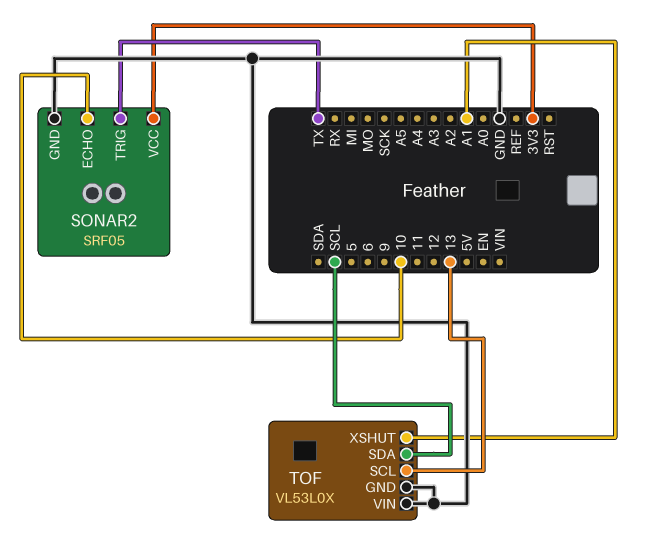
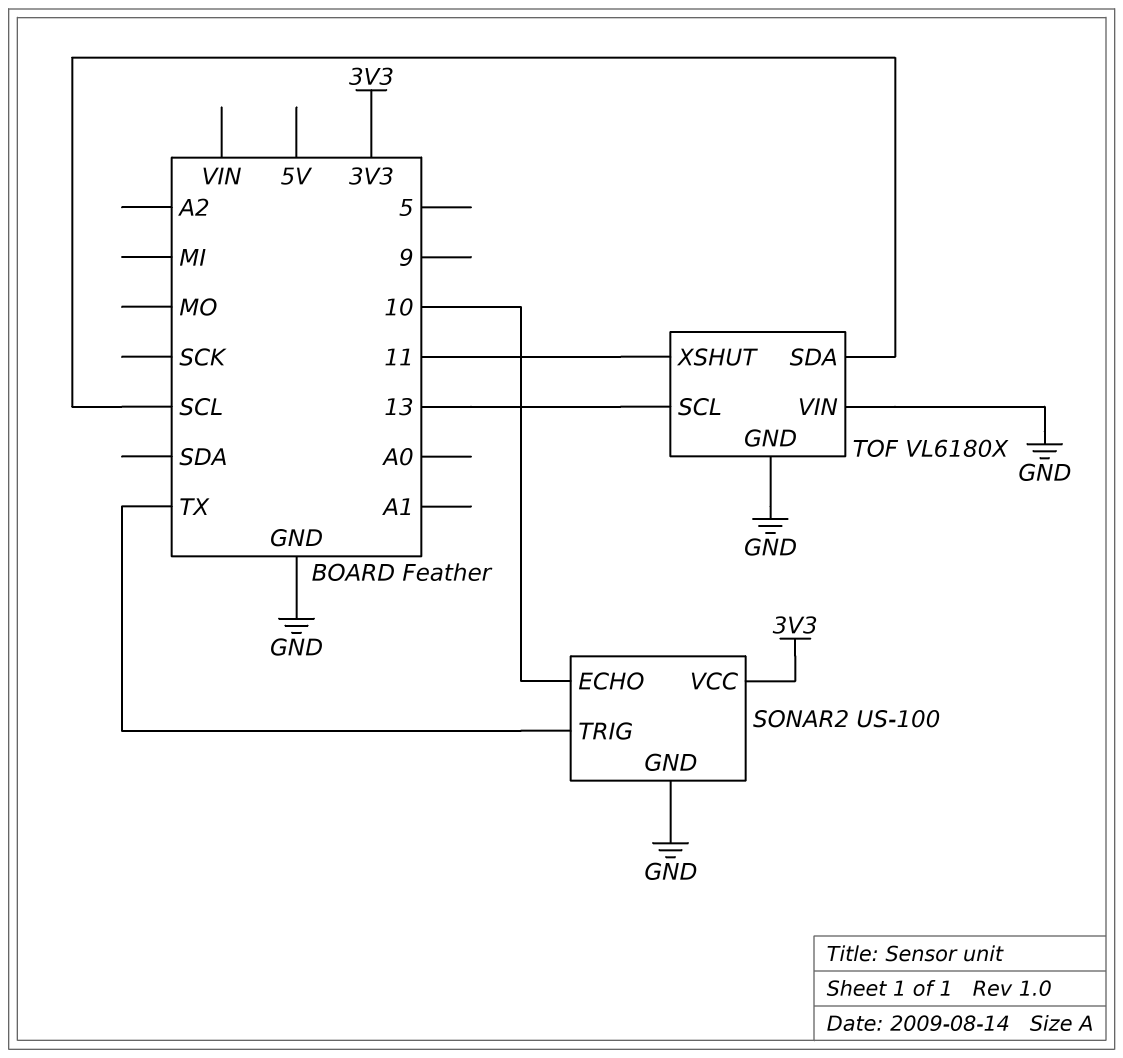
SONAR2: SRF05 -> US-100
TOF: VL53L0X -> VL6180X
TOF pin XSHUT: A1 -> 11

